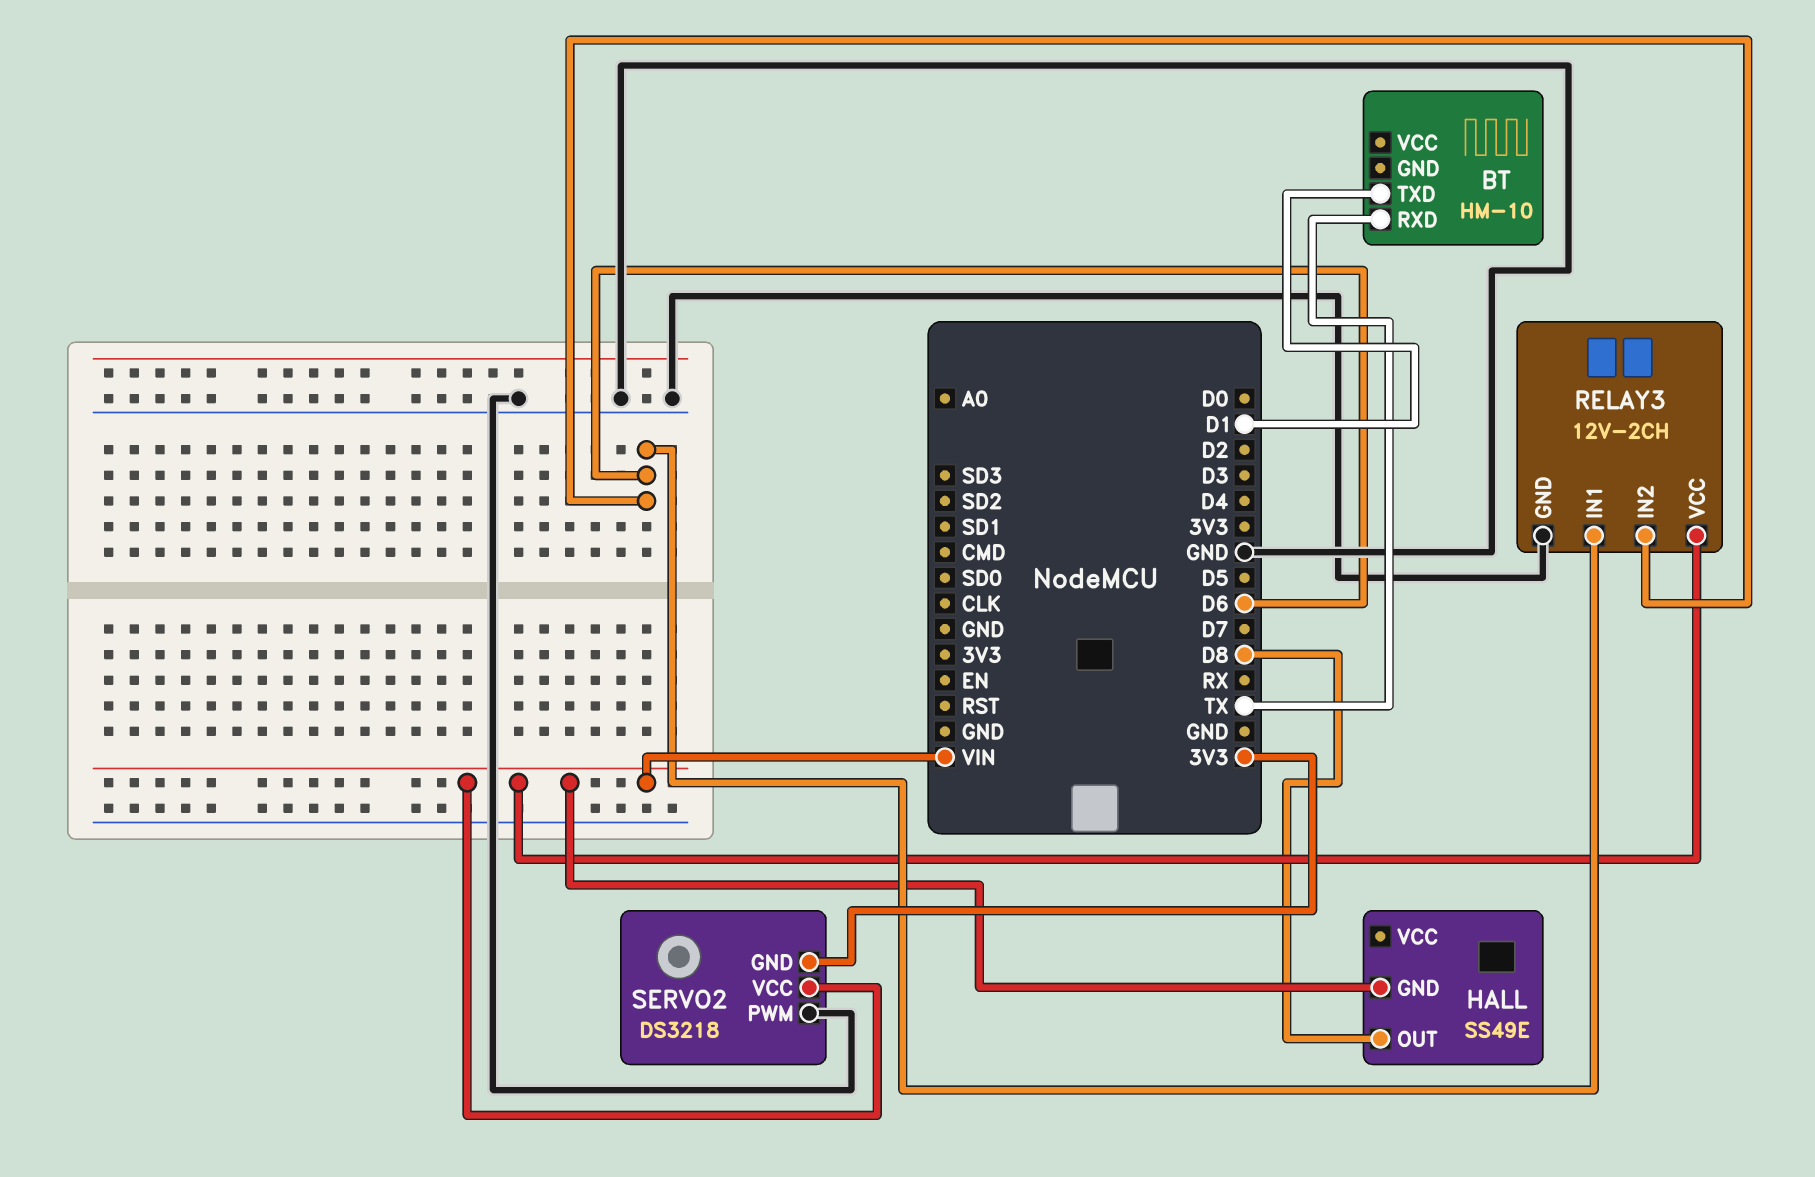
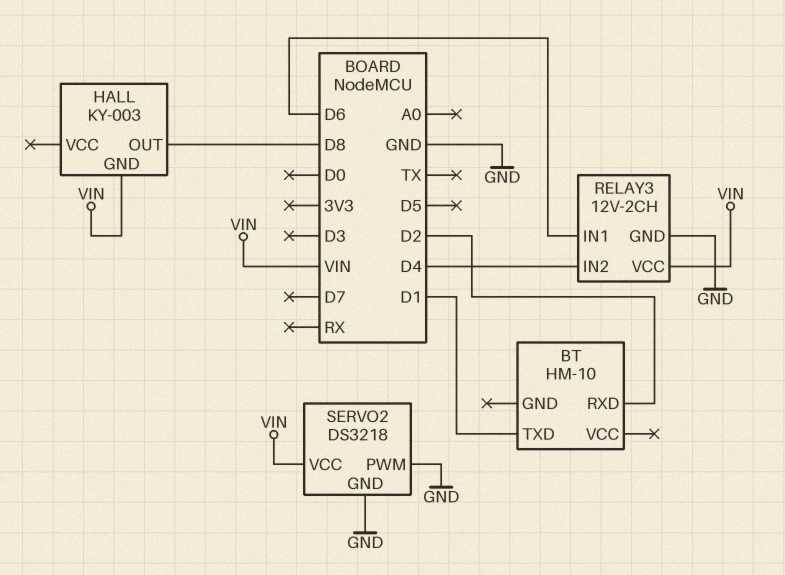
BT pin RXD: TX -> D2
HALL: SS49E -> KY-003
RELAY3 pin IN2: D6 -> D4
SERVO2 pin GND: 3V3 -> GND

